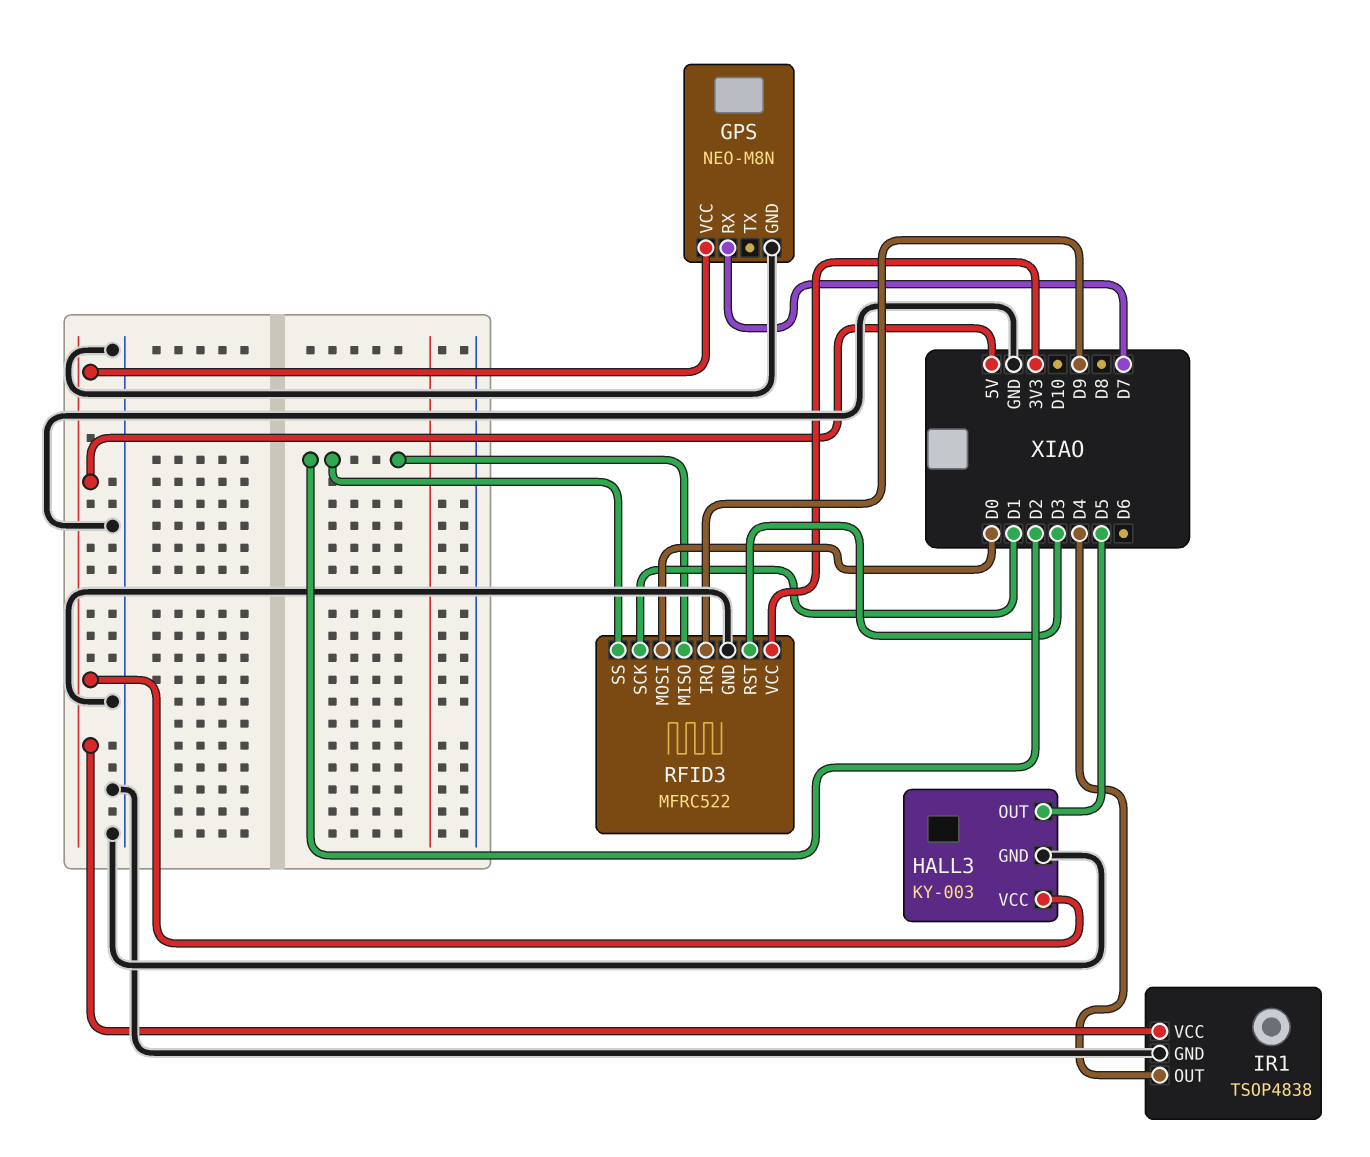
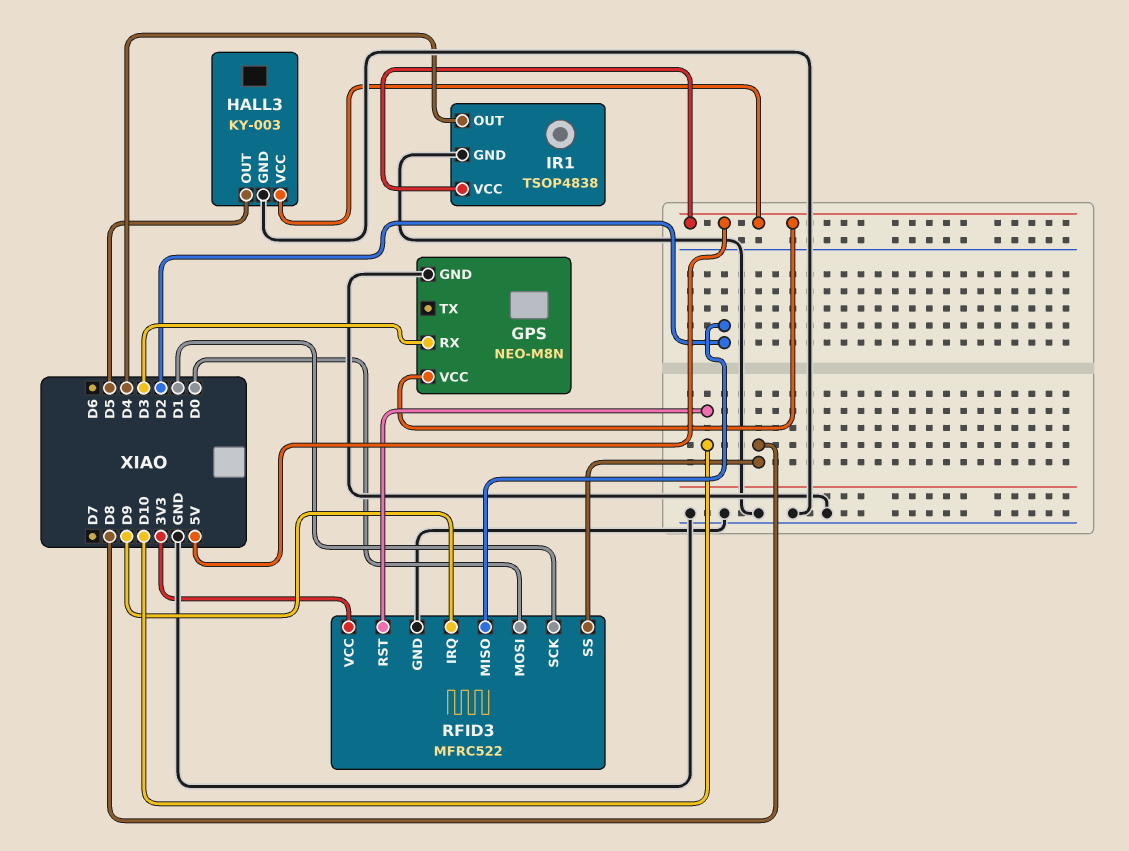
GPS pin RX: D7 -> D3
RFID3 pin RST: D3 -> D10
RFID3 pin SS: D2 -> D8

